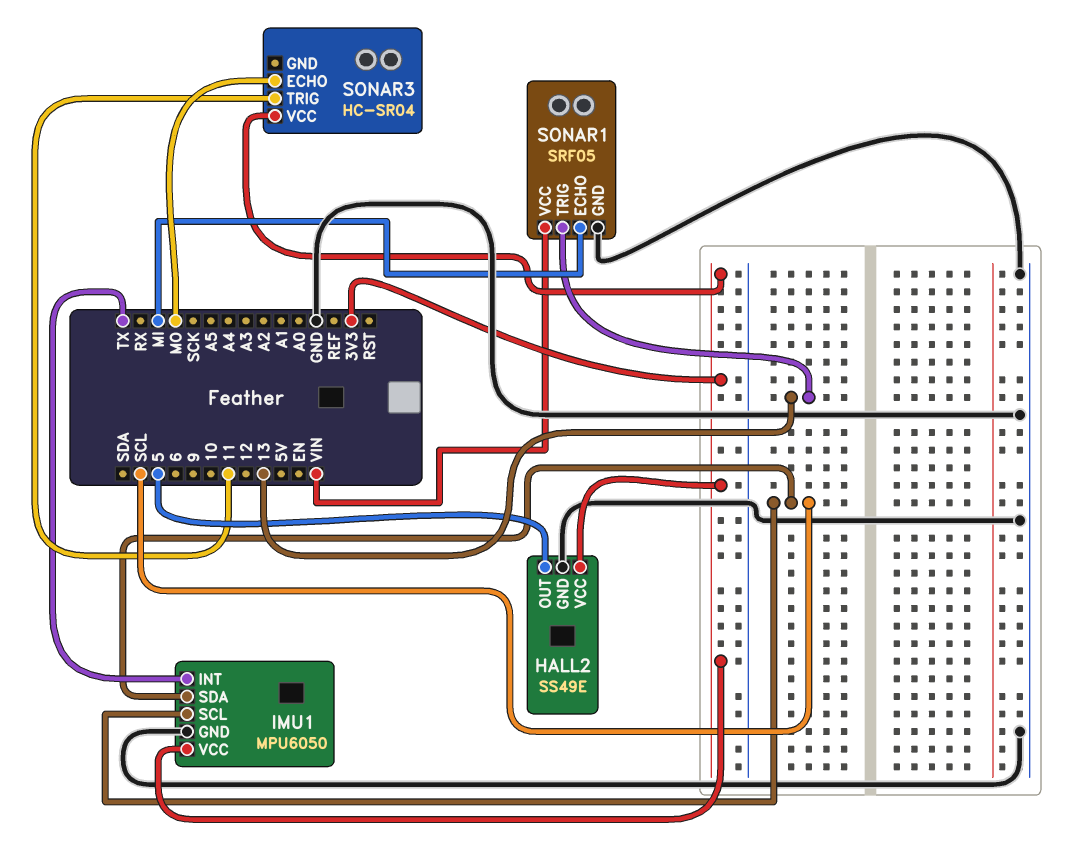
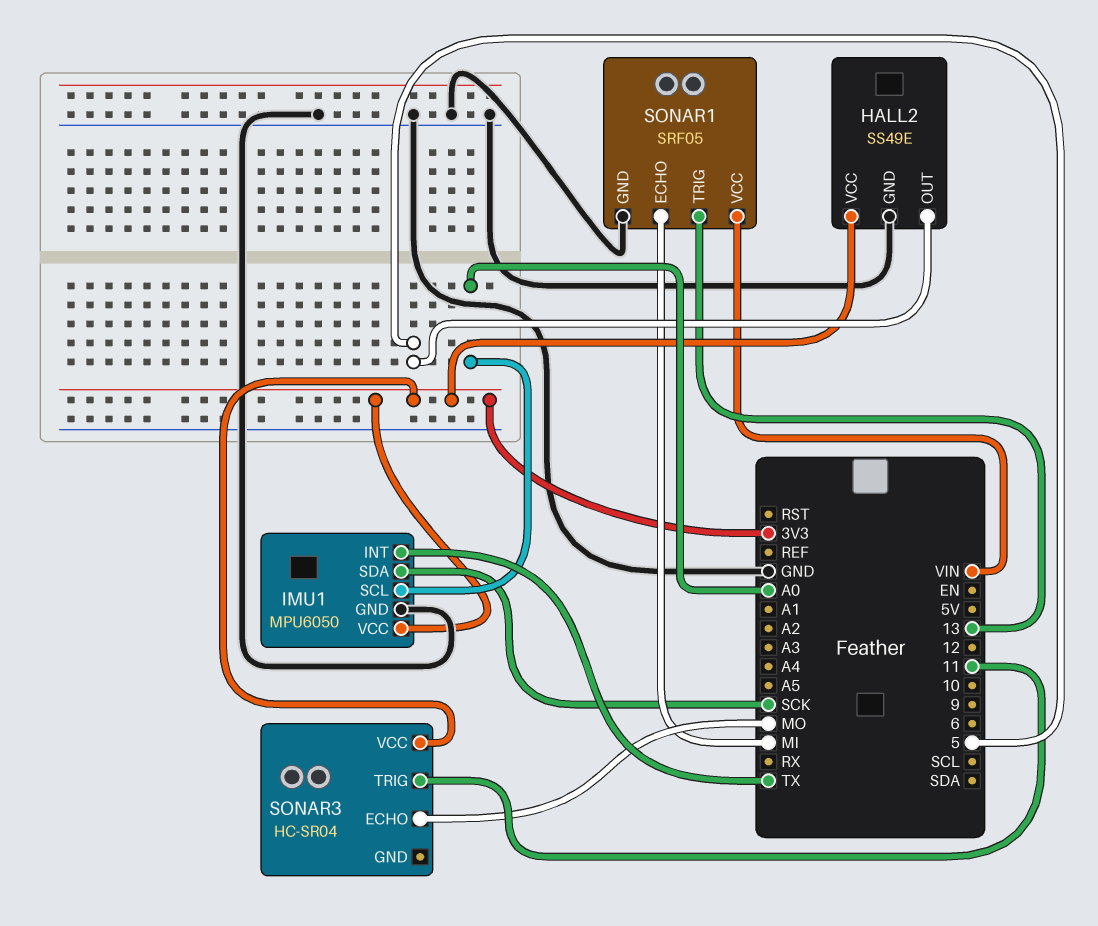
IMU1 pin SCL: SCL -> A0
IMU1 pin SDA: SCL -> SCK

